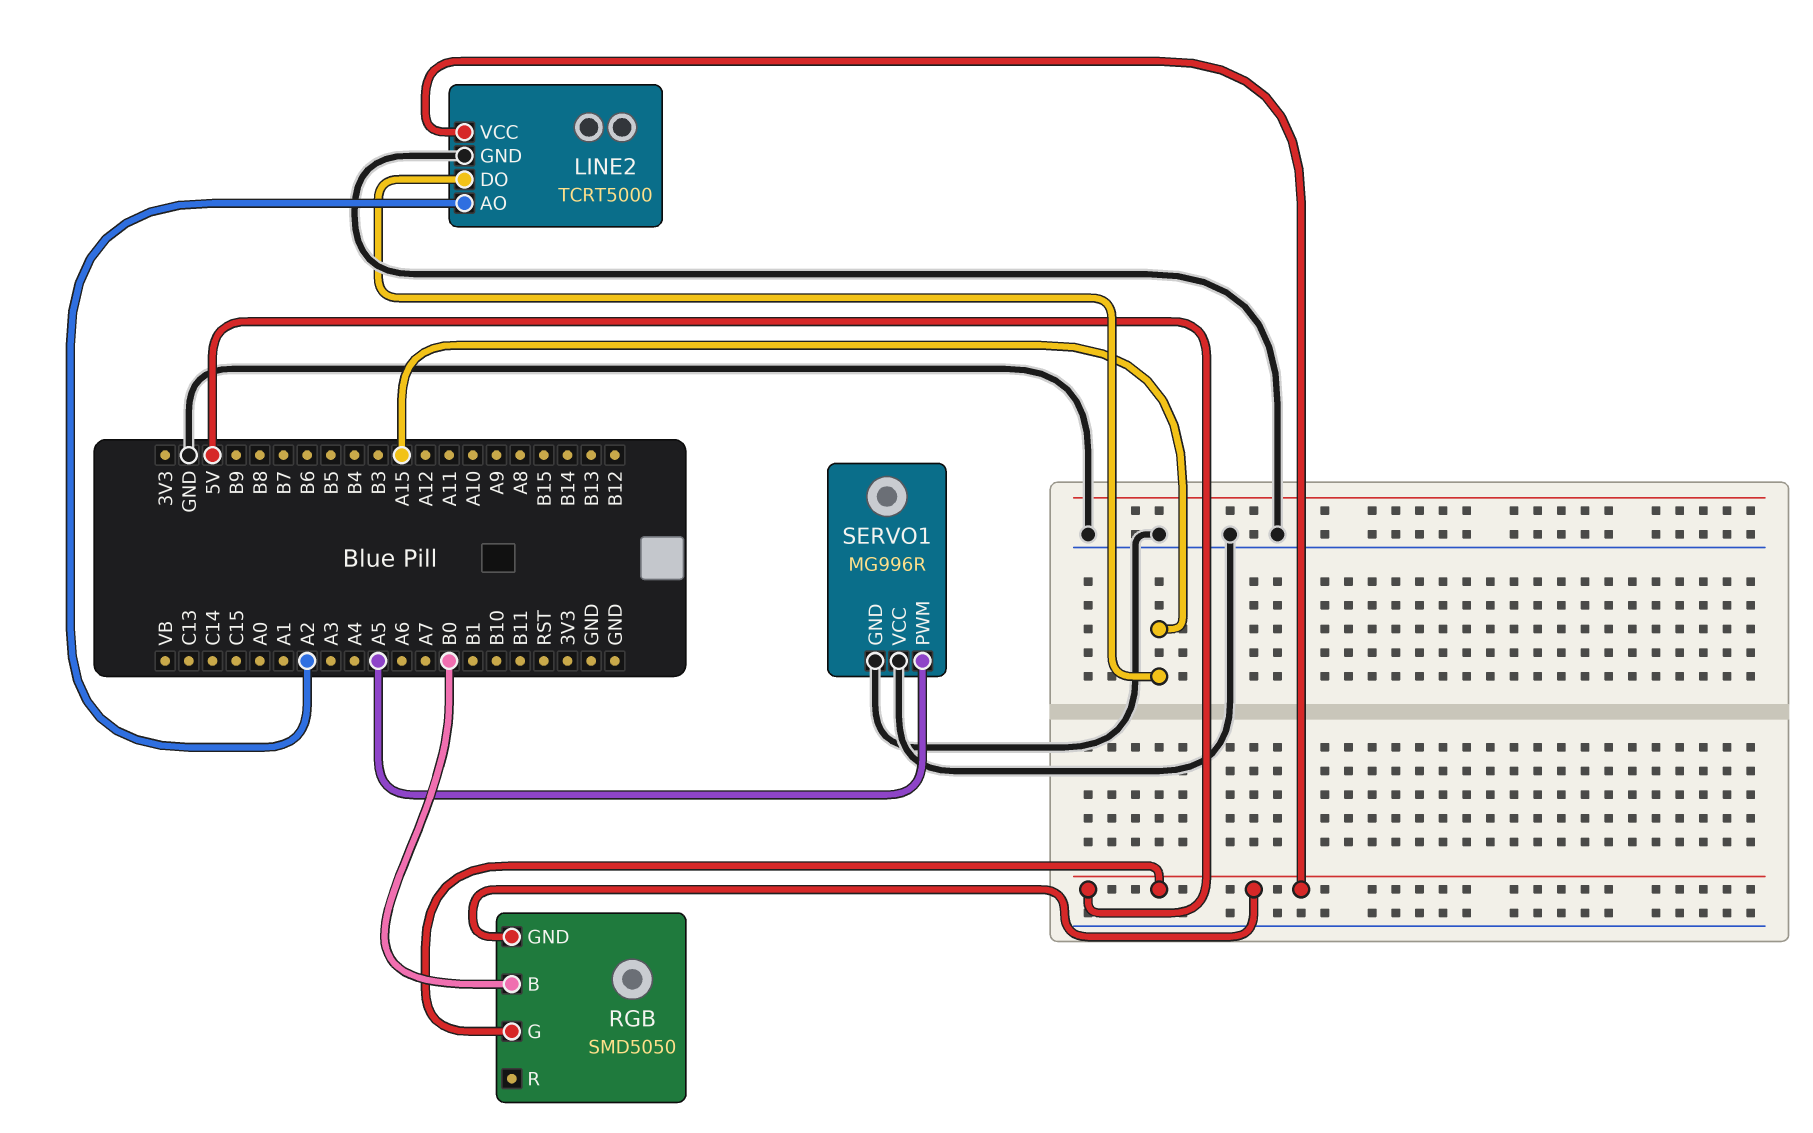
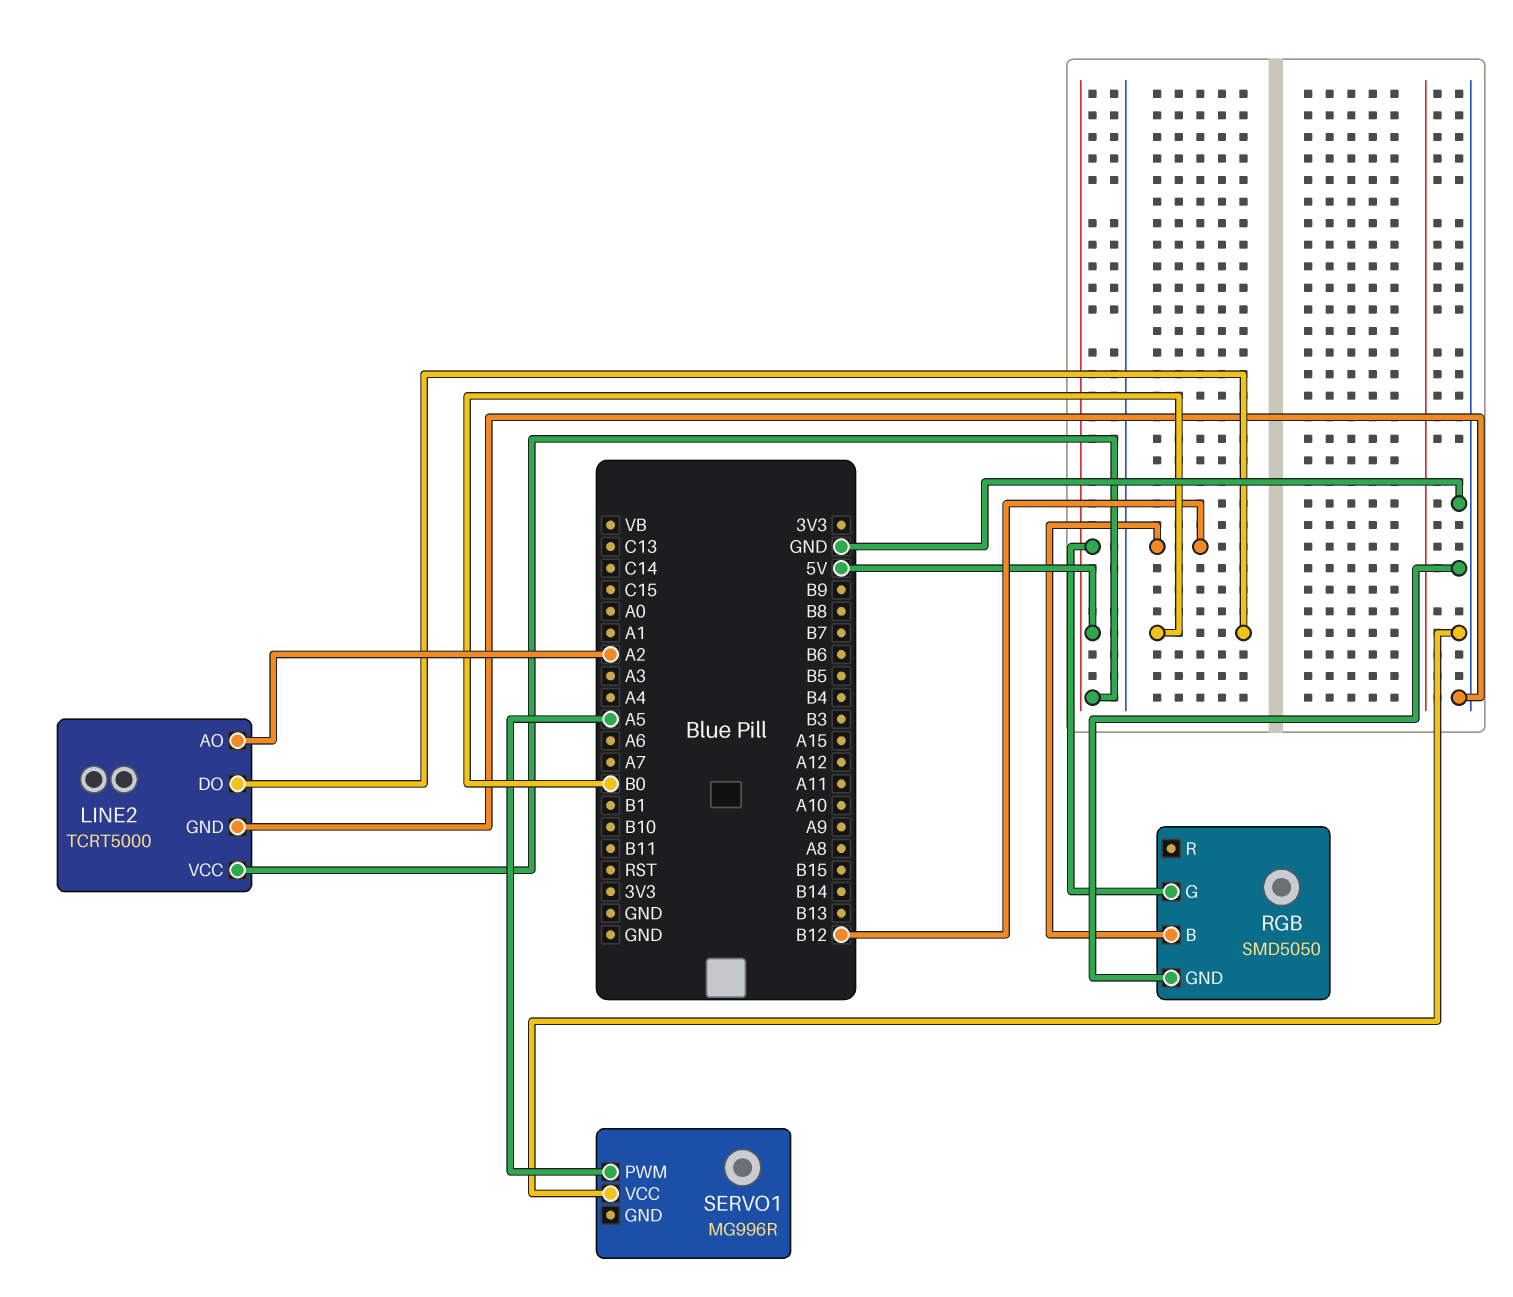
LINE2 pin DO: A15 -> B0
RGB pin B: B0 -> B12
RGB pin GND: 5V -> GND
SERVO1 pin GND: GND -> none

